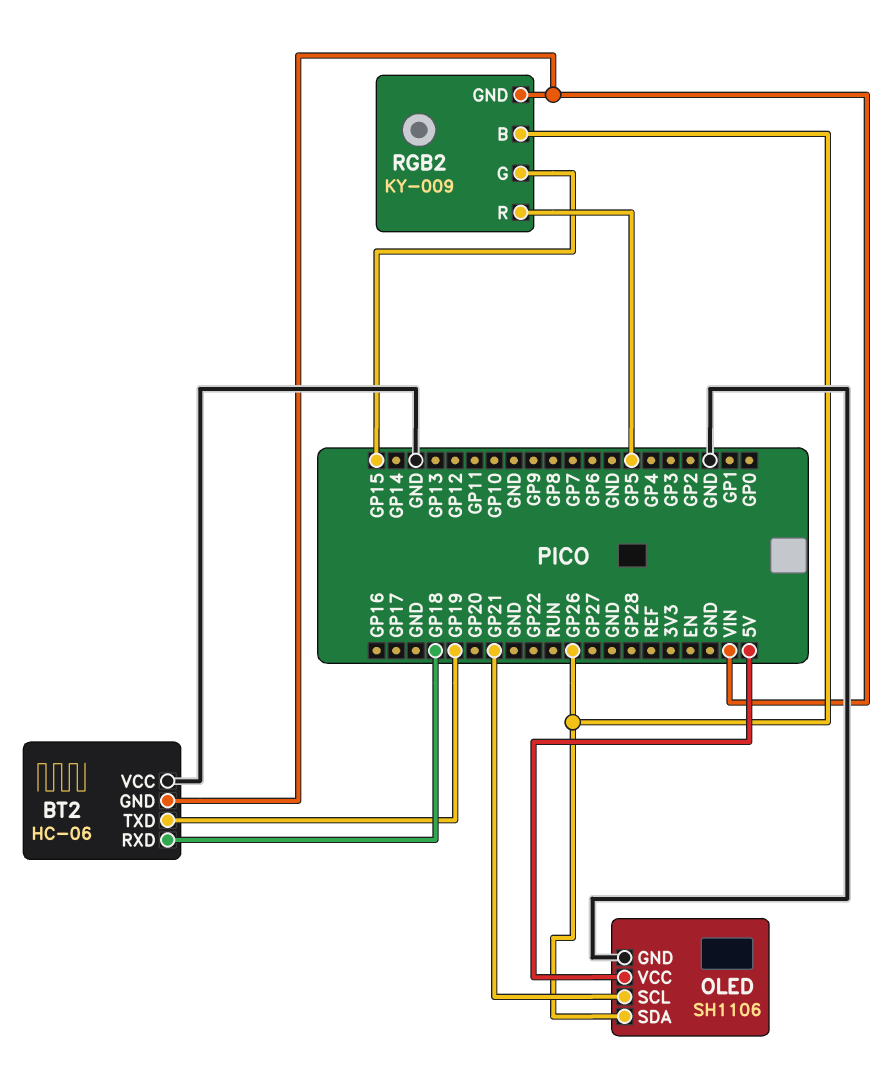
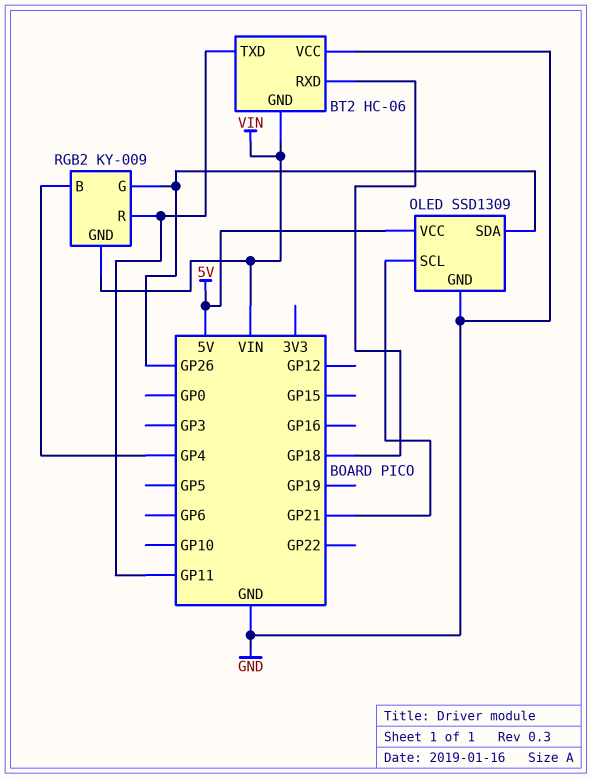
BT2 pin TXD: GP19 -> GP11
OLED: SH1106 -> SSD1309
RGB2 pin B: GP26 -> GP4
RGB2 pin G: GP15 -> GP26
RGB2 pin R: GP5 -> GP11

